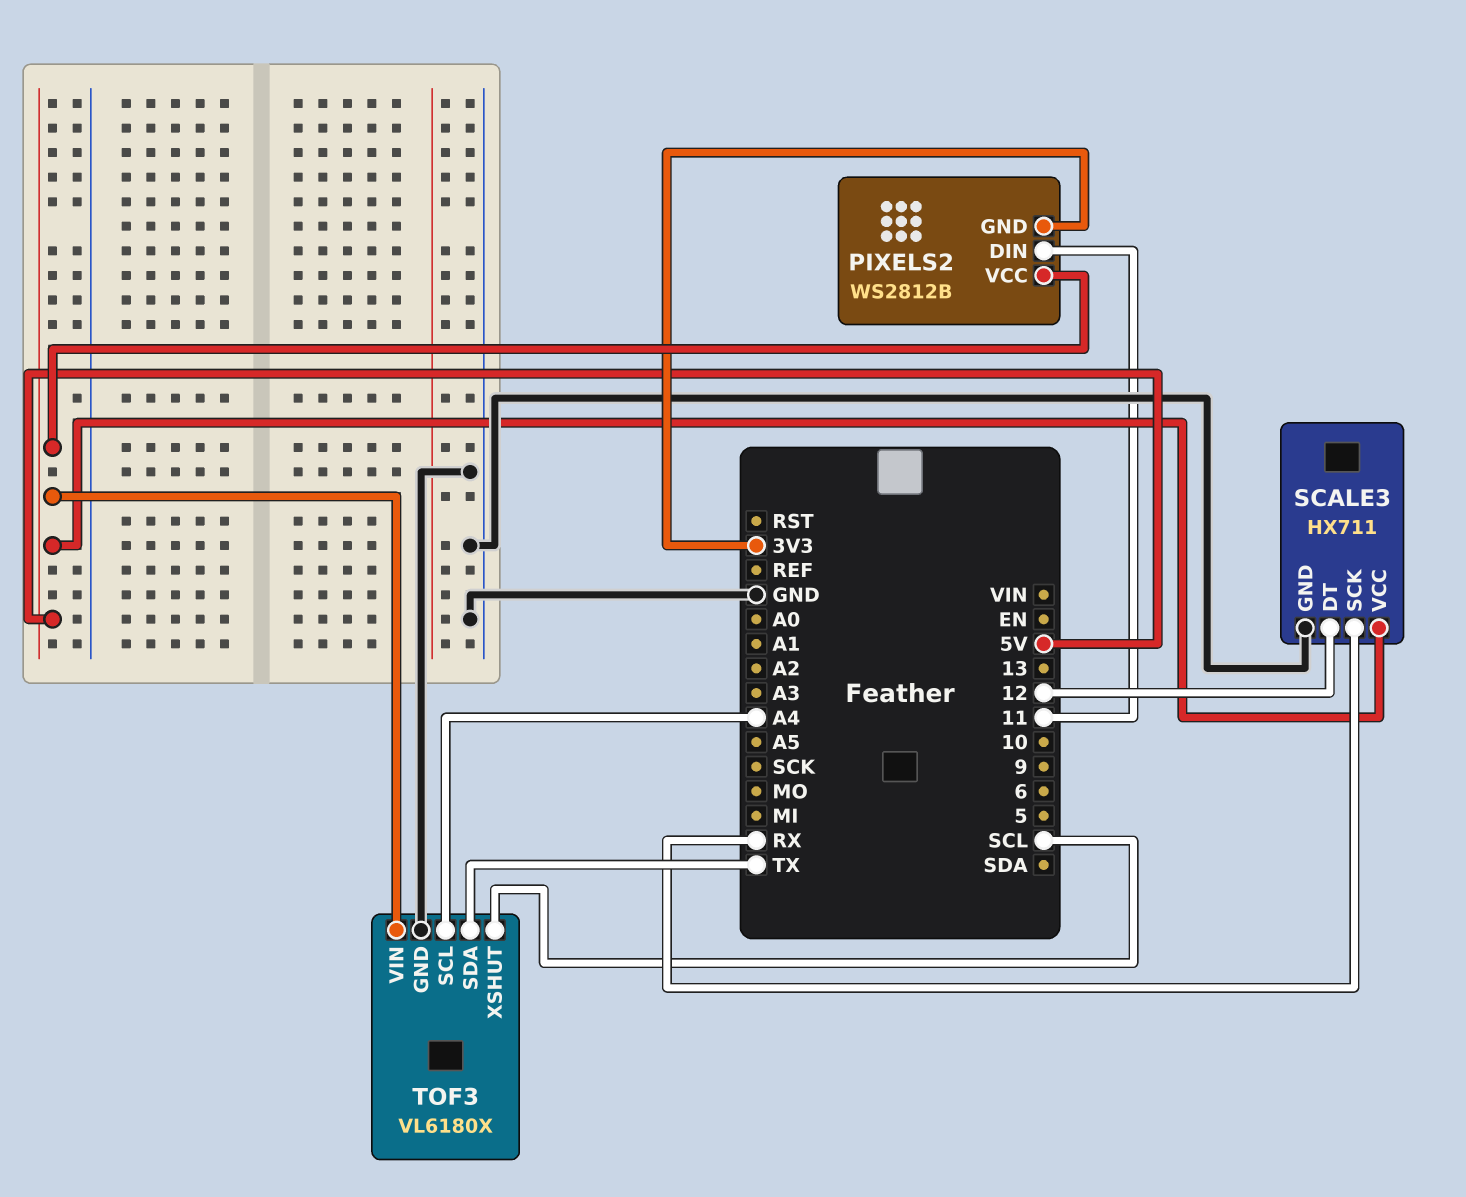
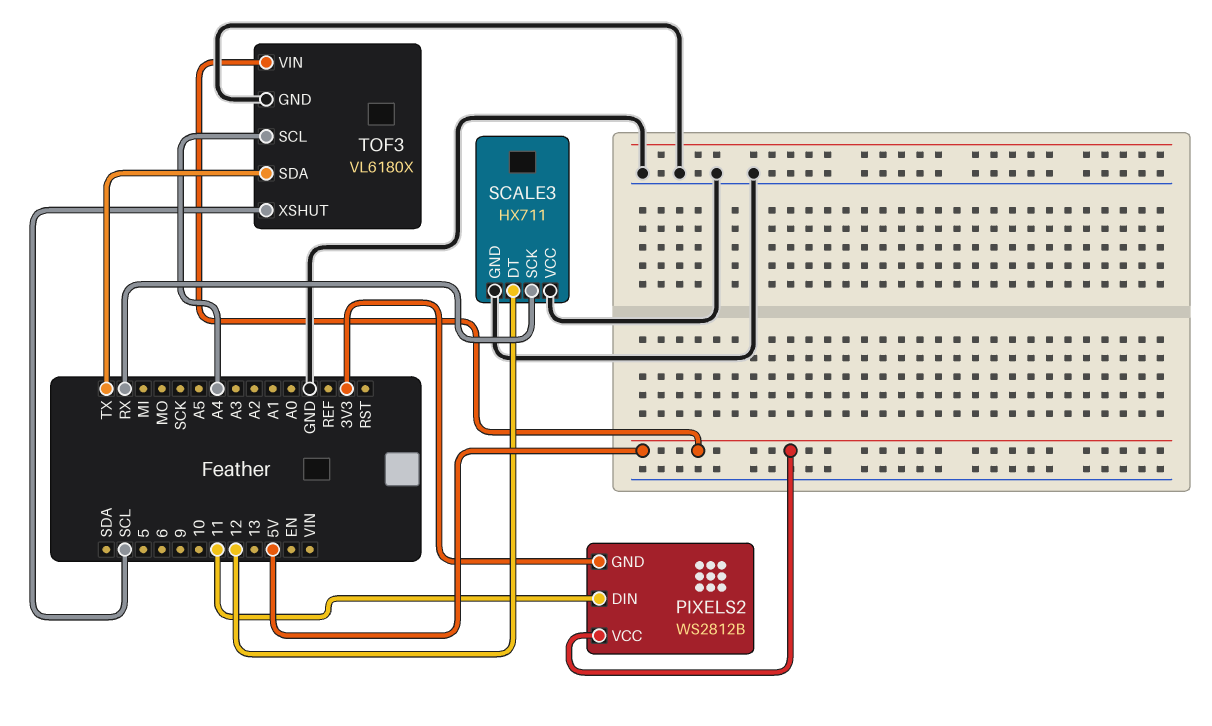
SCALE3 pin VCC: 5V -> GND

